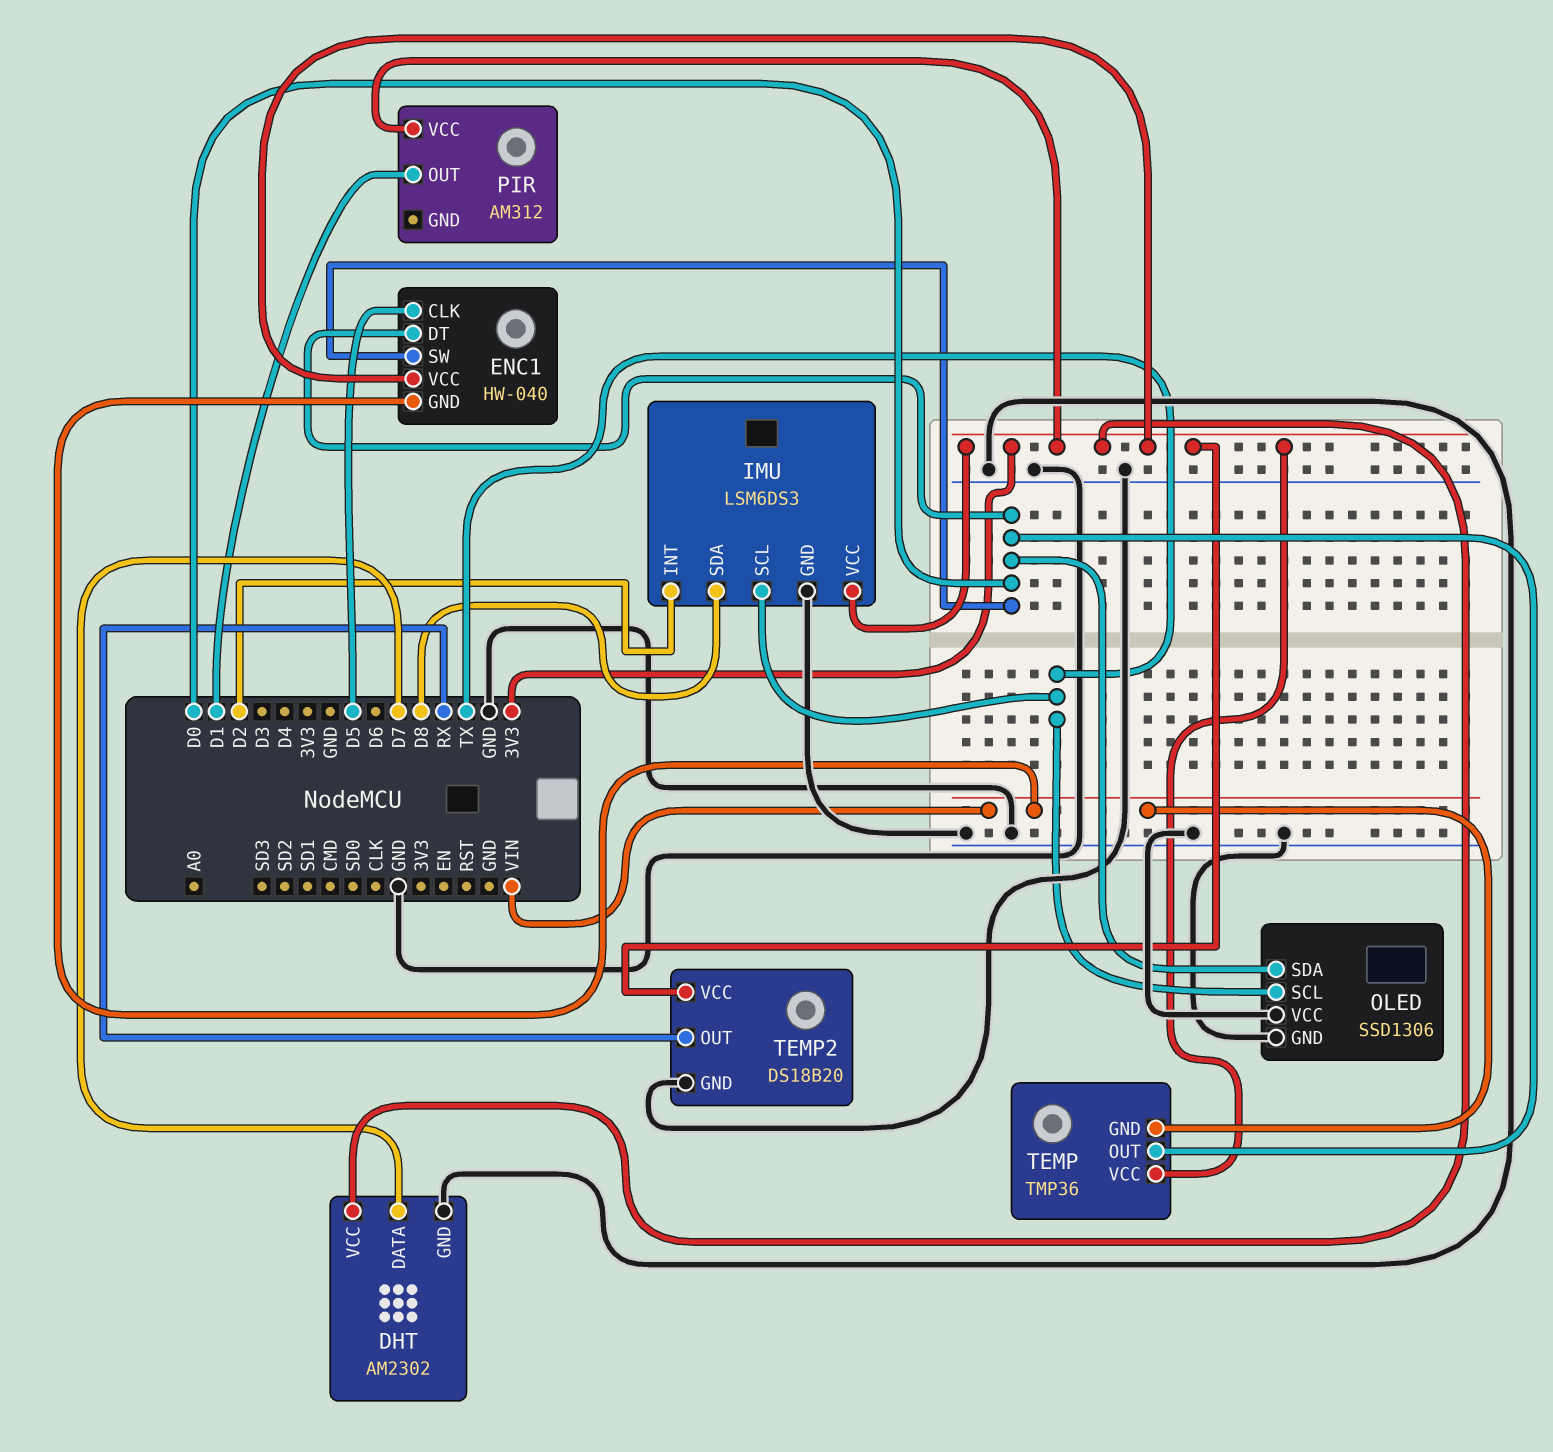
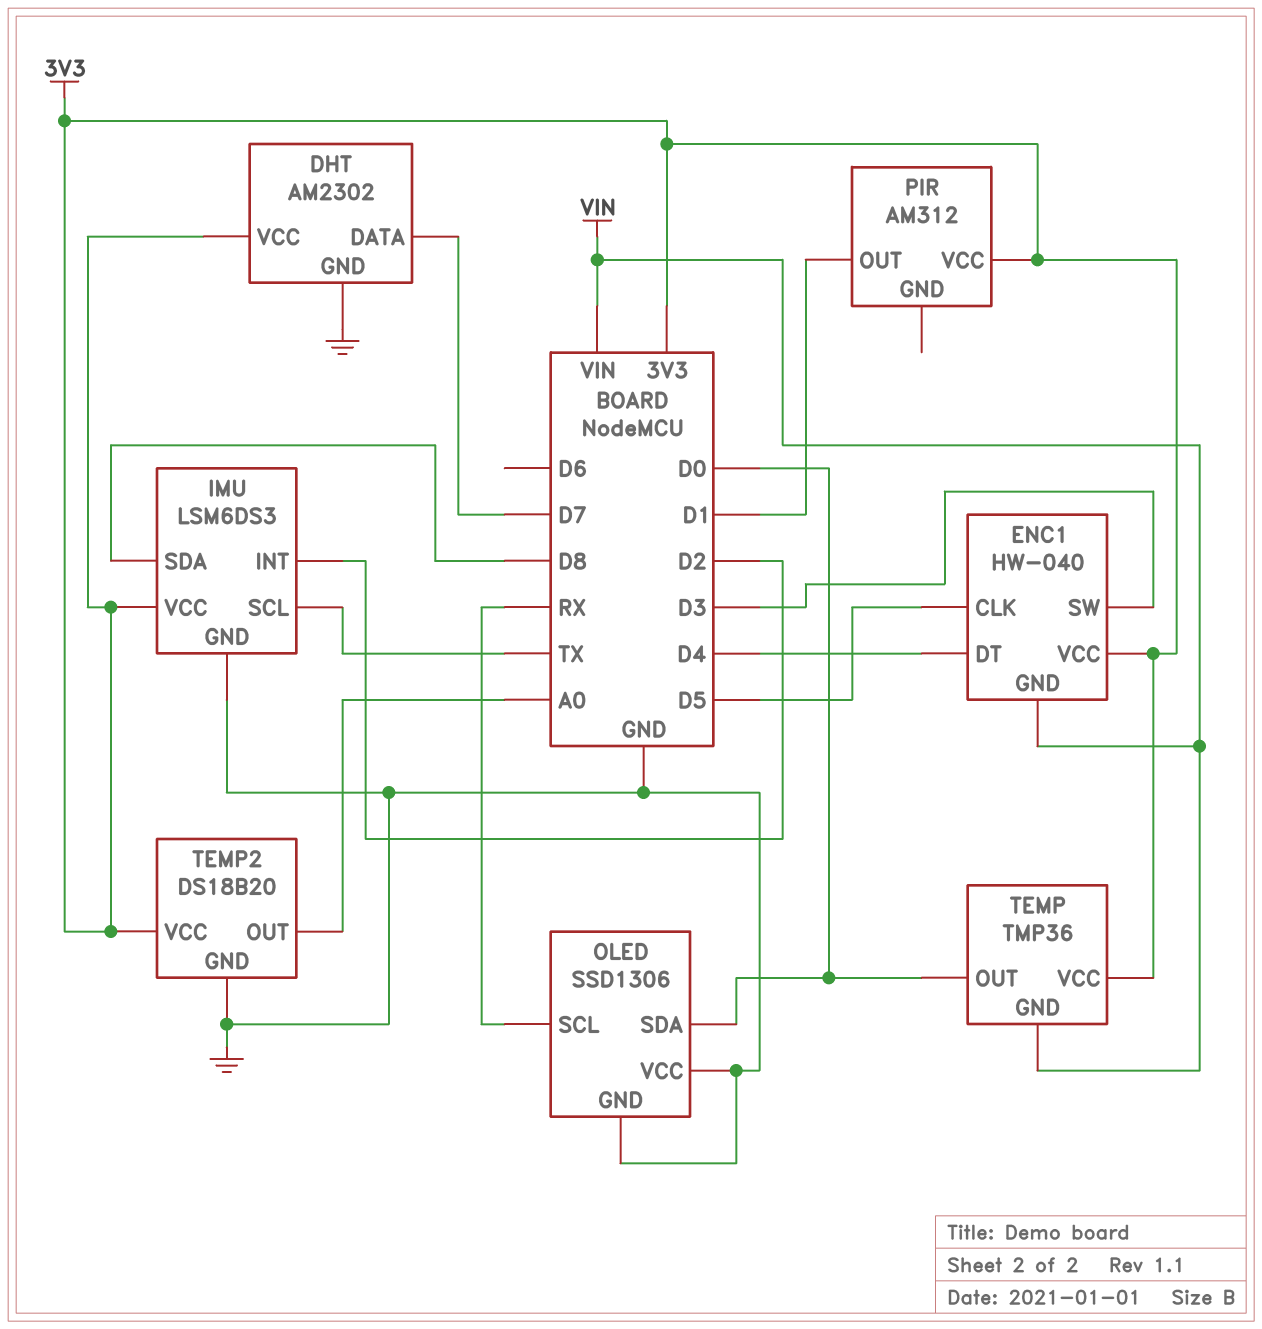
ENC1 pin DT: D0 -> D4
ENC1 pin SW: D0 -> D3
OLED pin SCL: TX -> RX
TEMP2 pin OUT: RX -> A0

